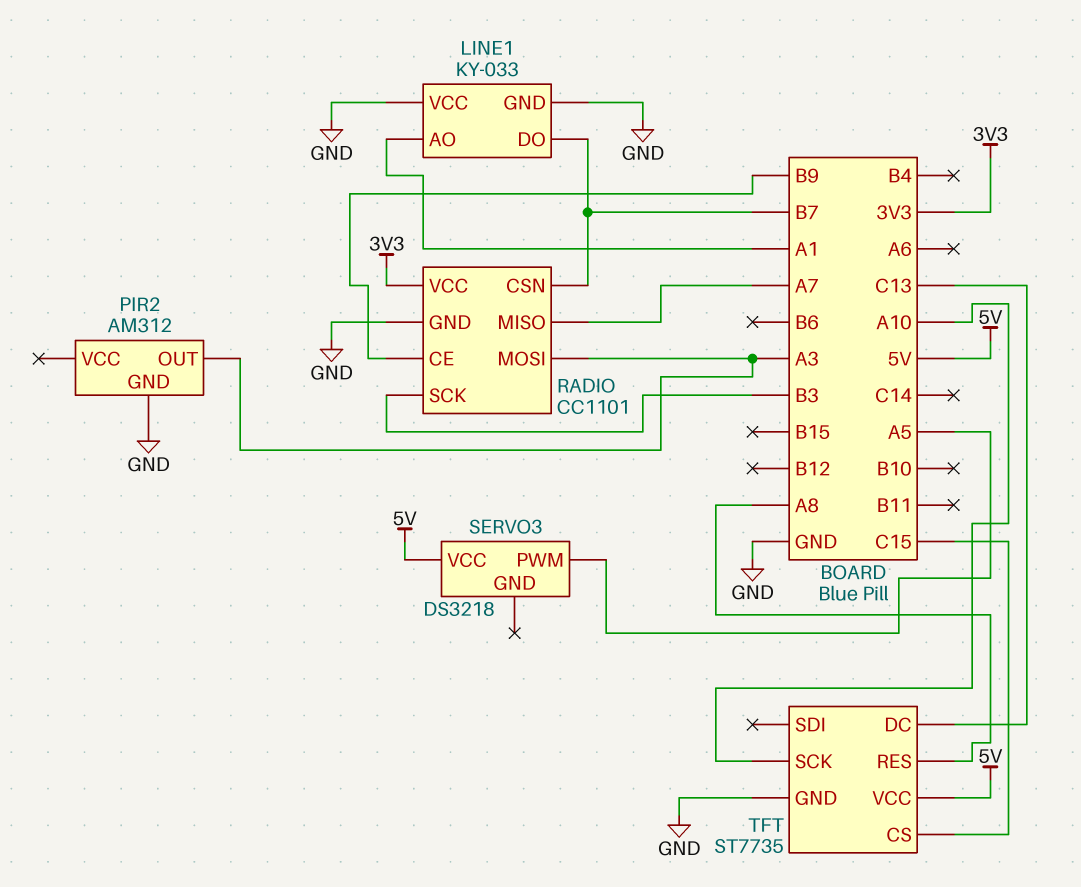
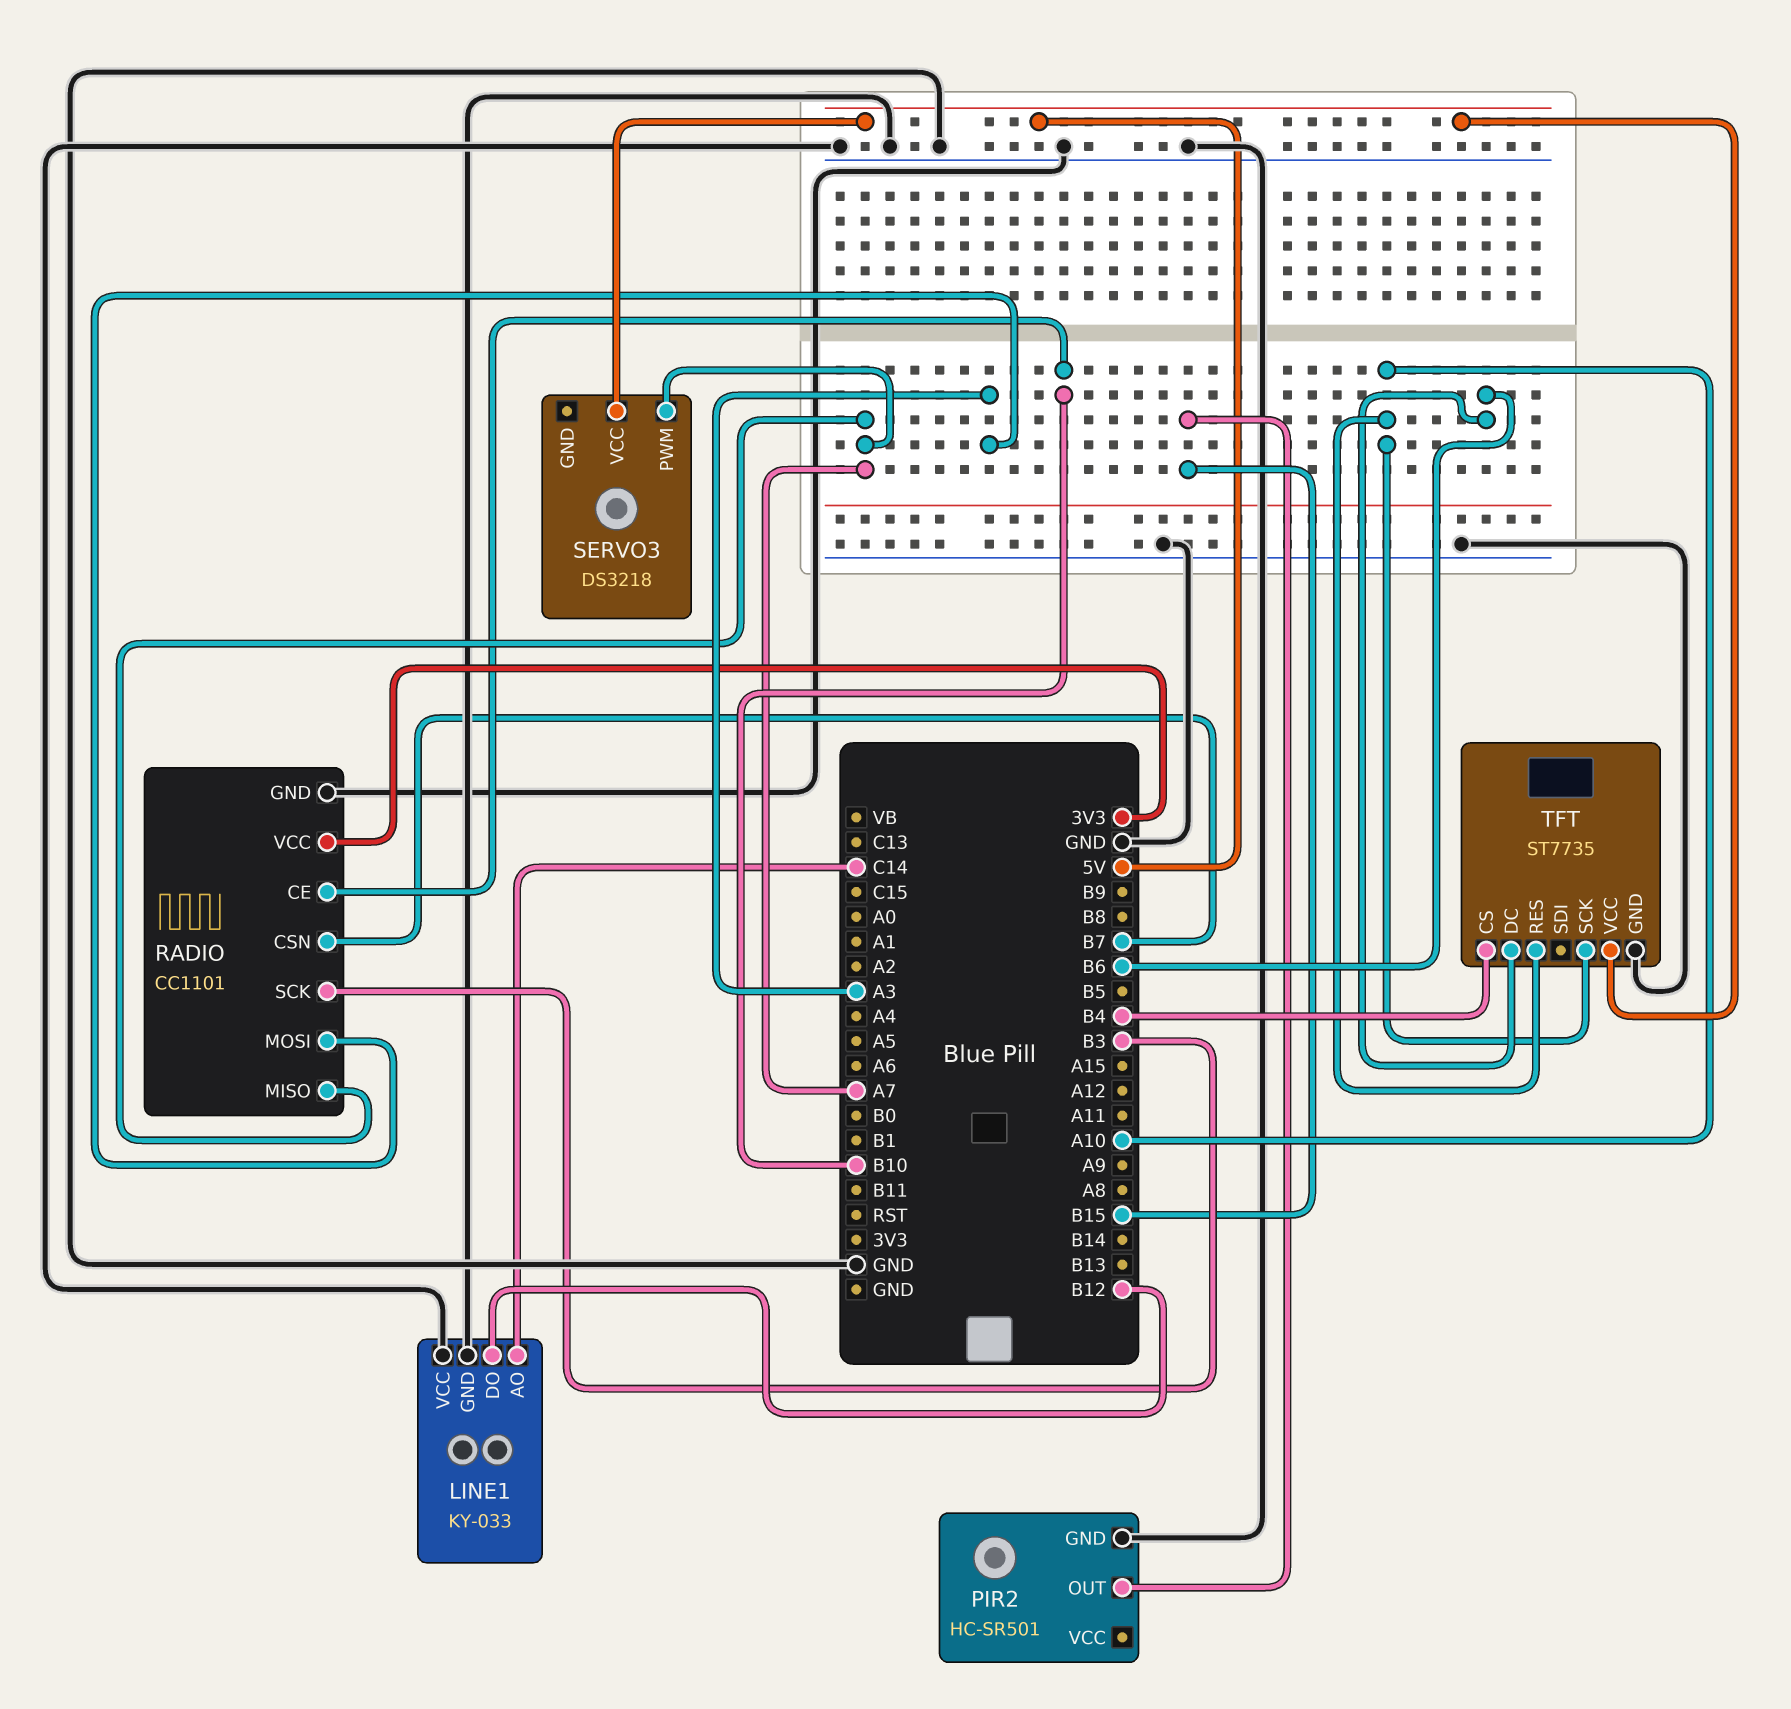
LINE1 pin AO: A1 -> C14
LINE1 pin DO: B7 -> B12
PIR2: AM312 -> HC-SR501
PIR2 pin OUT: A3 -> B15
RADIO pin CE: B9 -> B10
SERVO3 pin PWM: A5 -> A7
TFT pin CS: C15 -> B4
TFT pin DC: C13 -> B6
TFT pin RES: A8 -> A10

